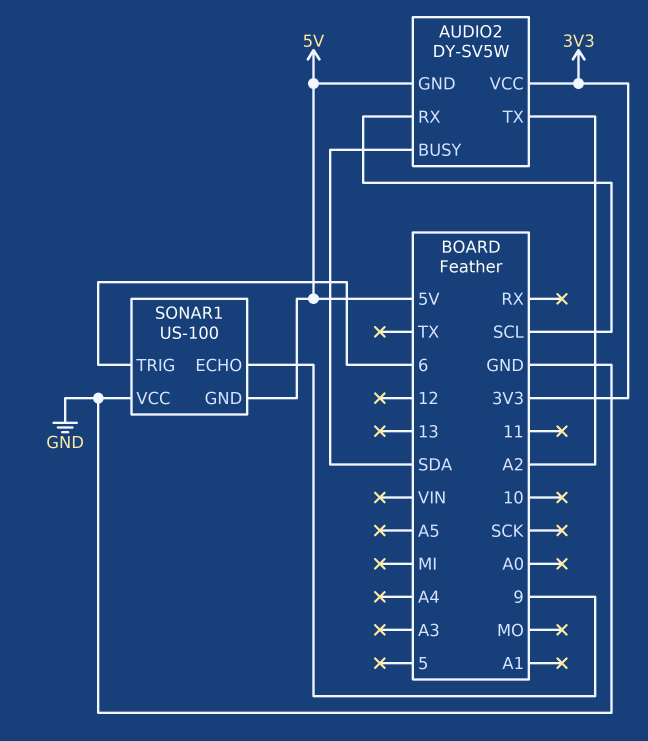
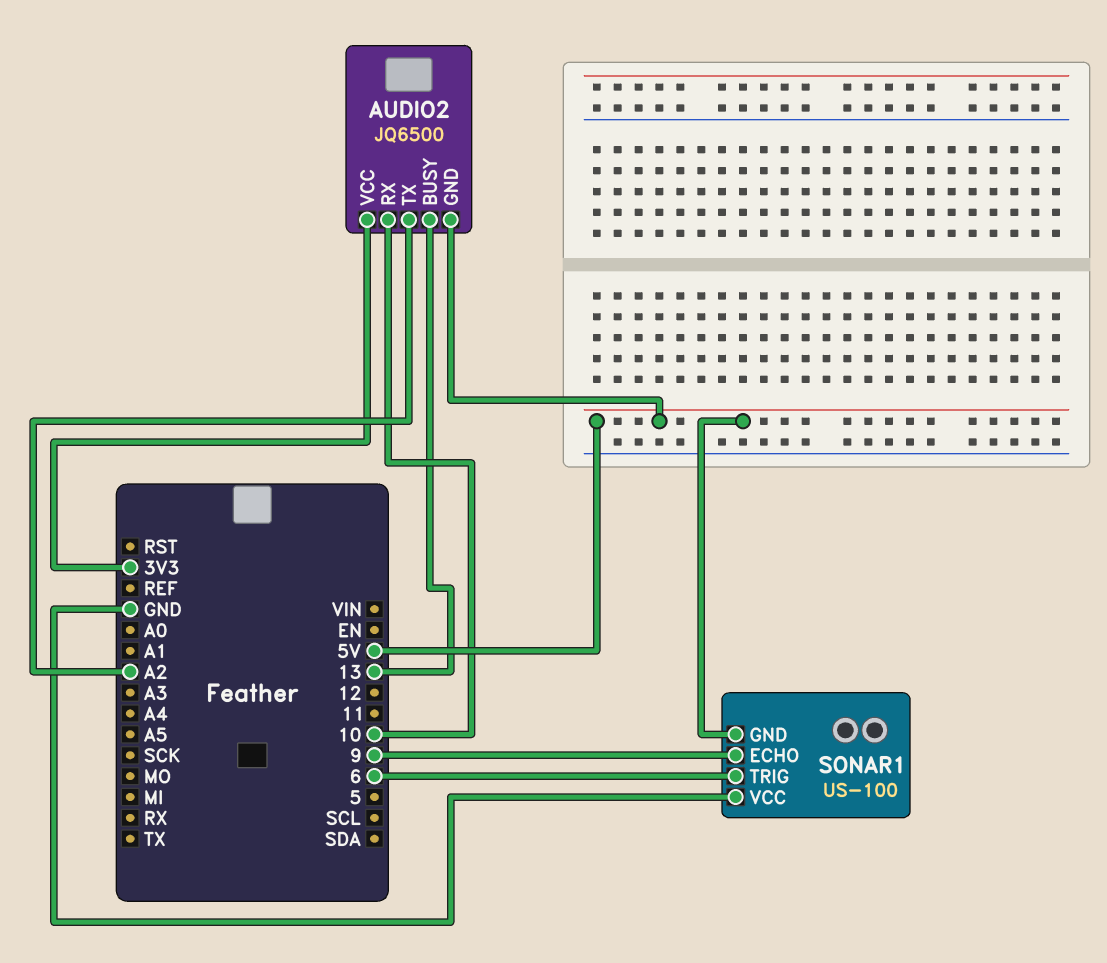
AUDIO2: DY-SV5W -> JQ6500
AUDIO2 pin BUSY: SDA -> 13
AUDIO2 pin RX: SCL -> 10

